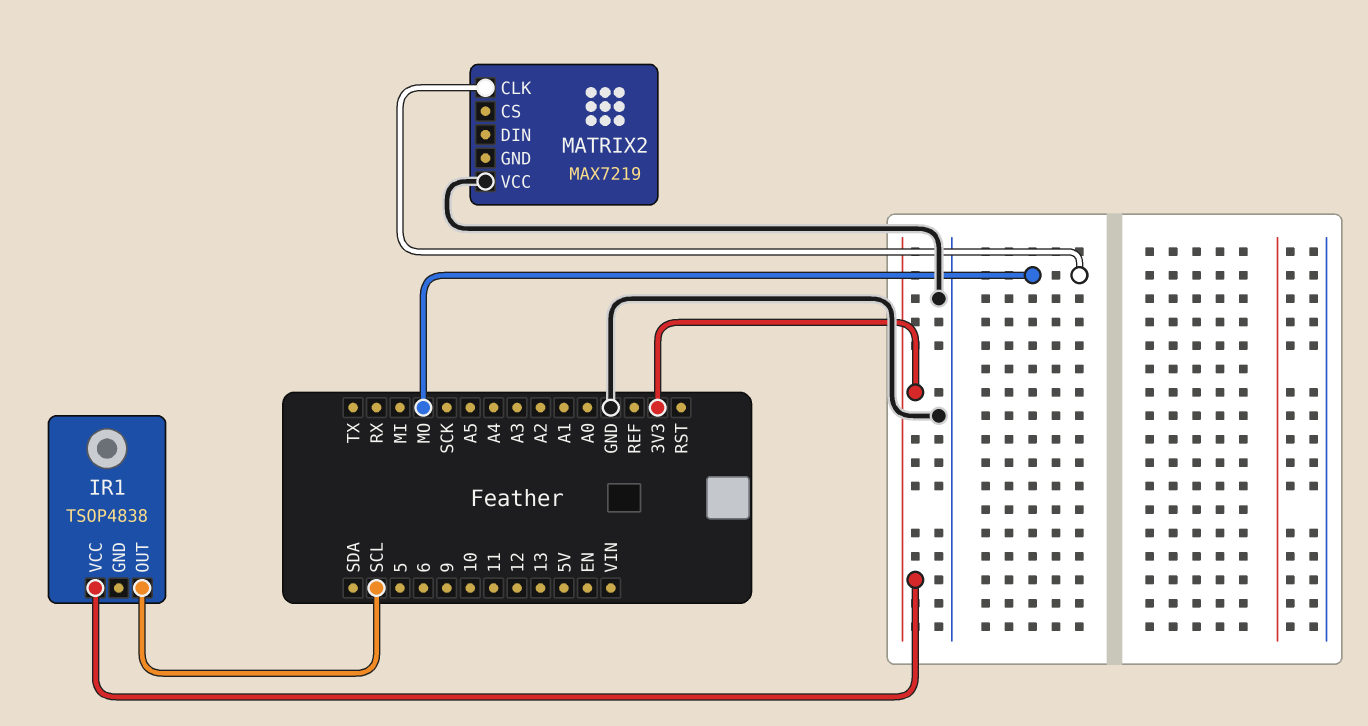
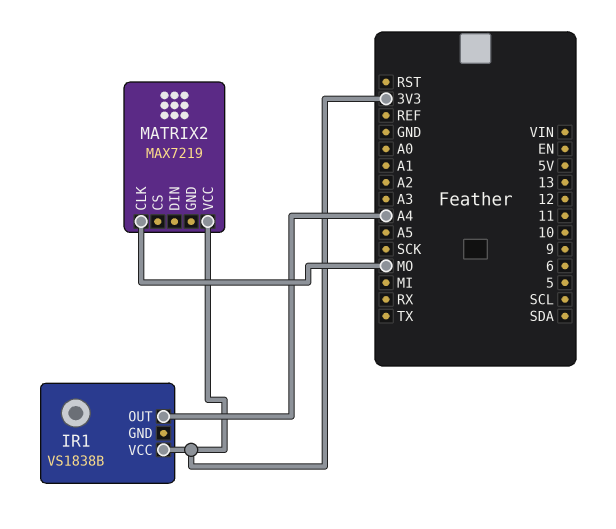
IR1: TSOP4838 -> VS1838B
IR1 pin OUT: SCL -> A4
MATRIX2 pin VCC: GND -> 3V3

